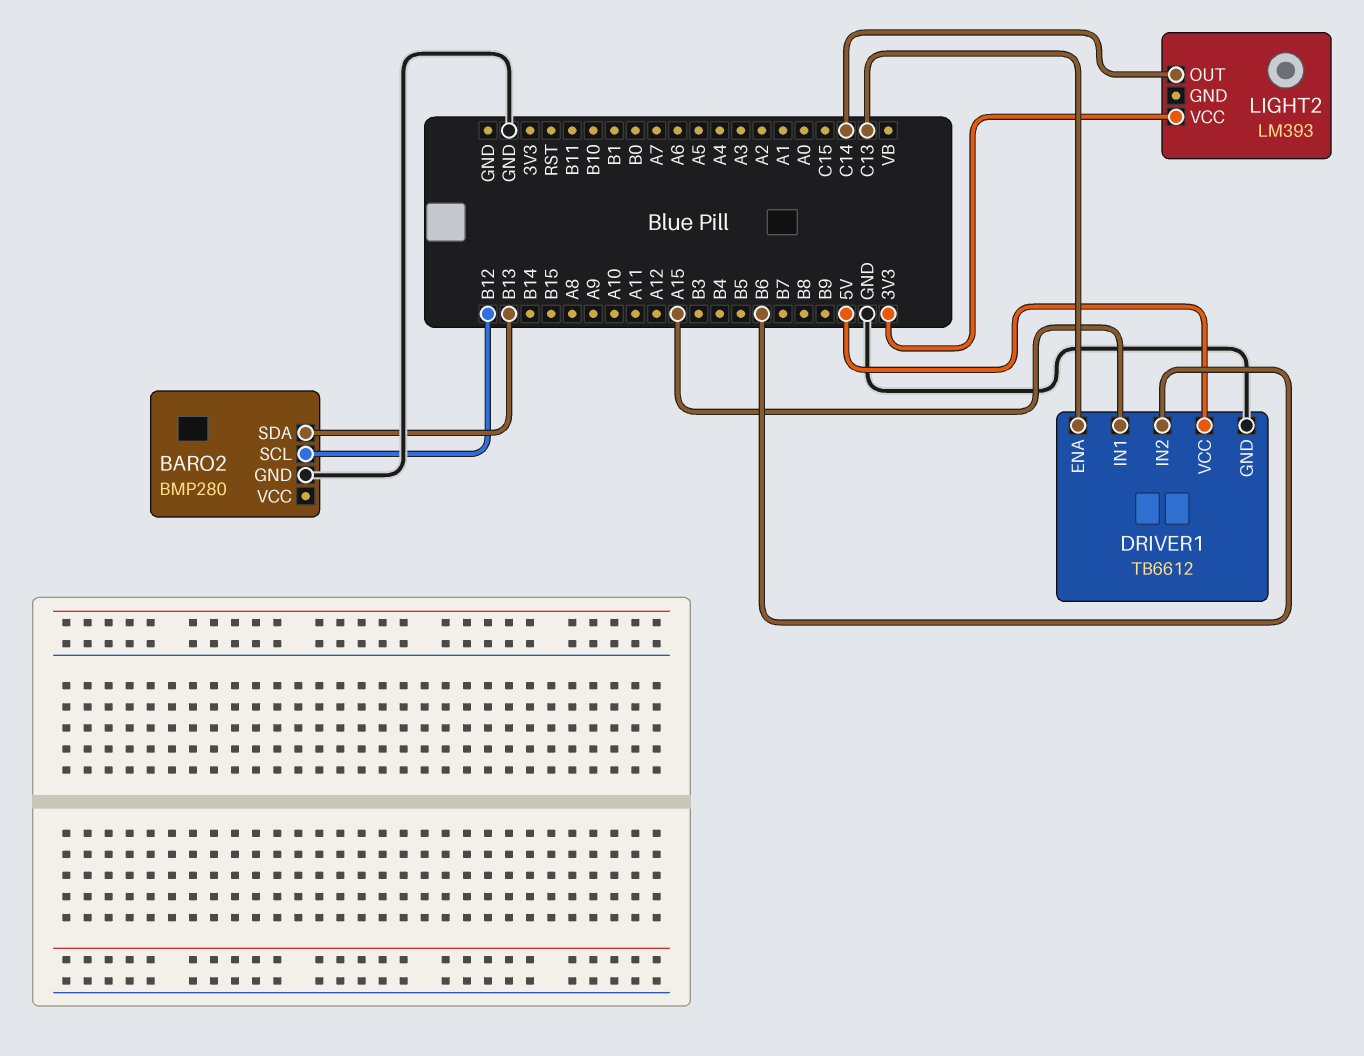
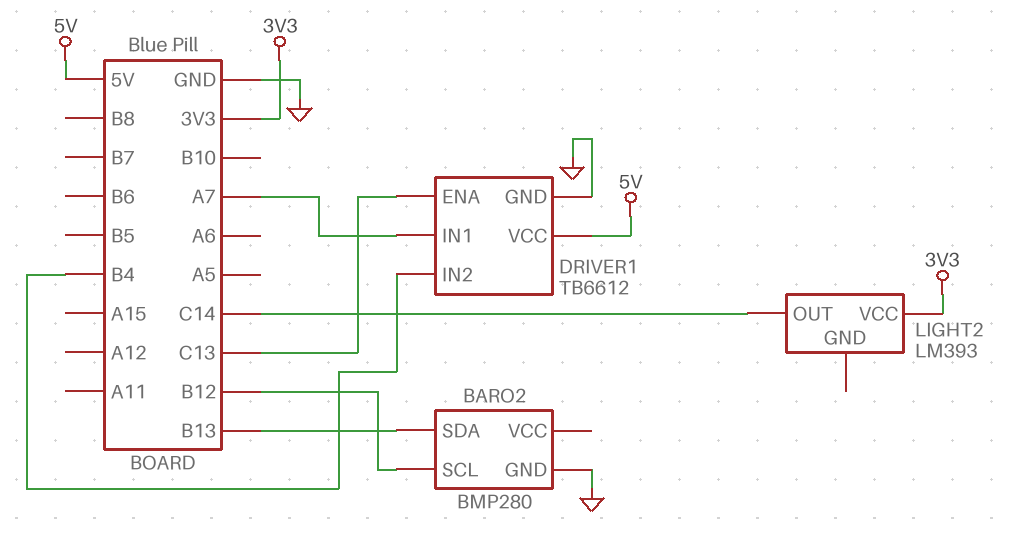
DRIVER1 pin IN1: A15 -> A7
DRIVER1 pin IN2: B6 -> B4

